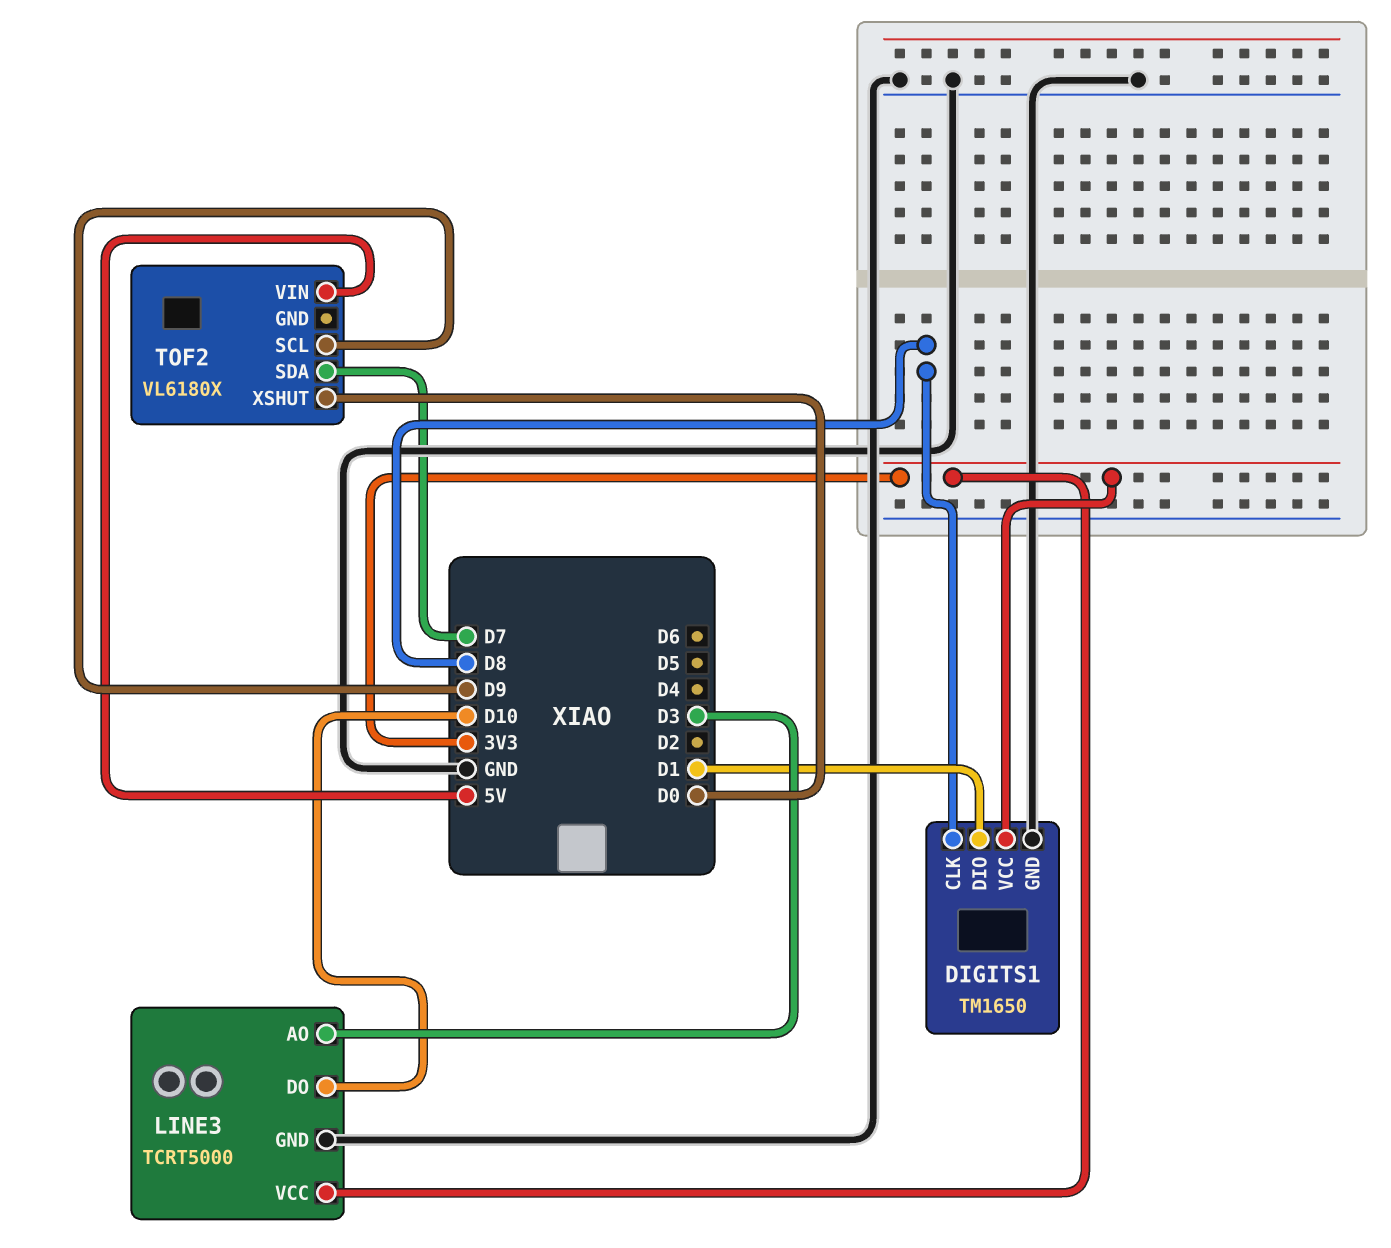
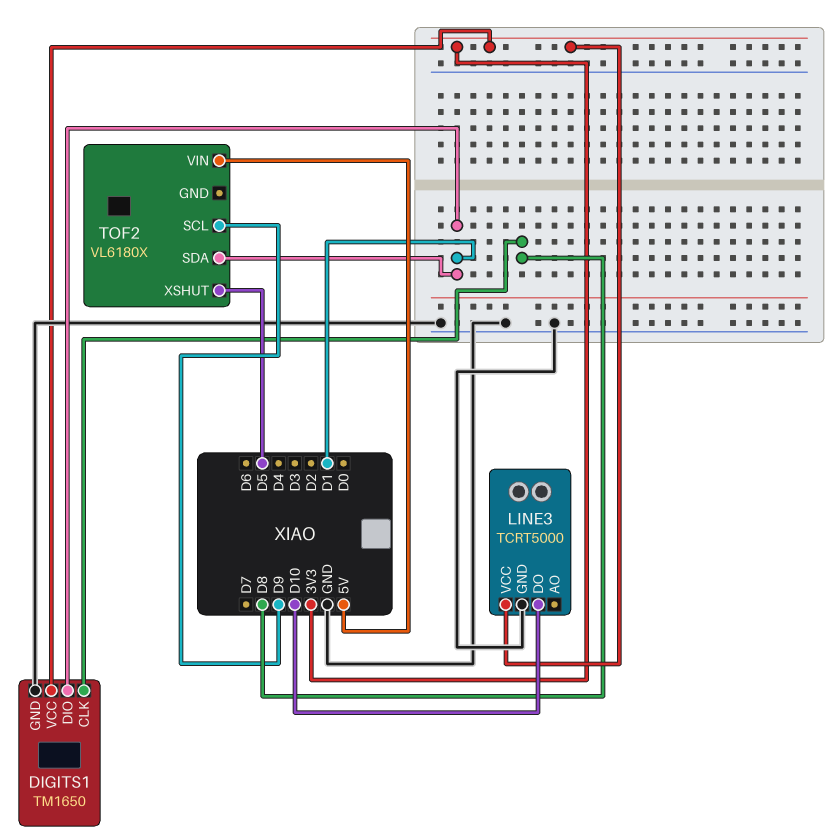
LINE3 pin AO: D3 -> none
TOF2 pin SDA: D7 -> D1
TOF2 pin XSHUT: D0 -> D5

